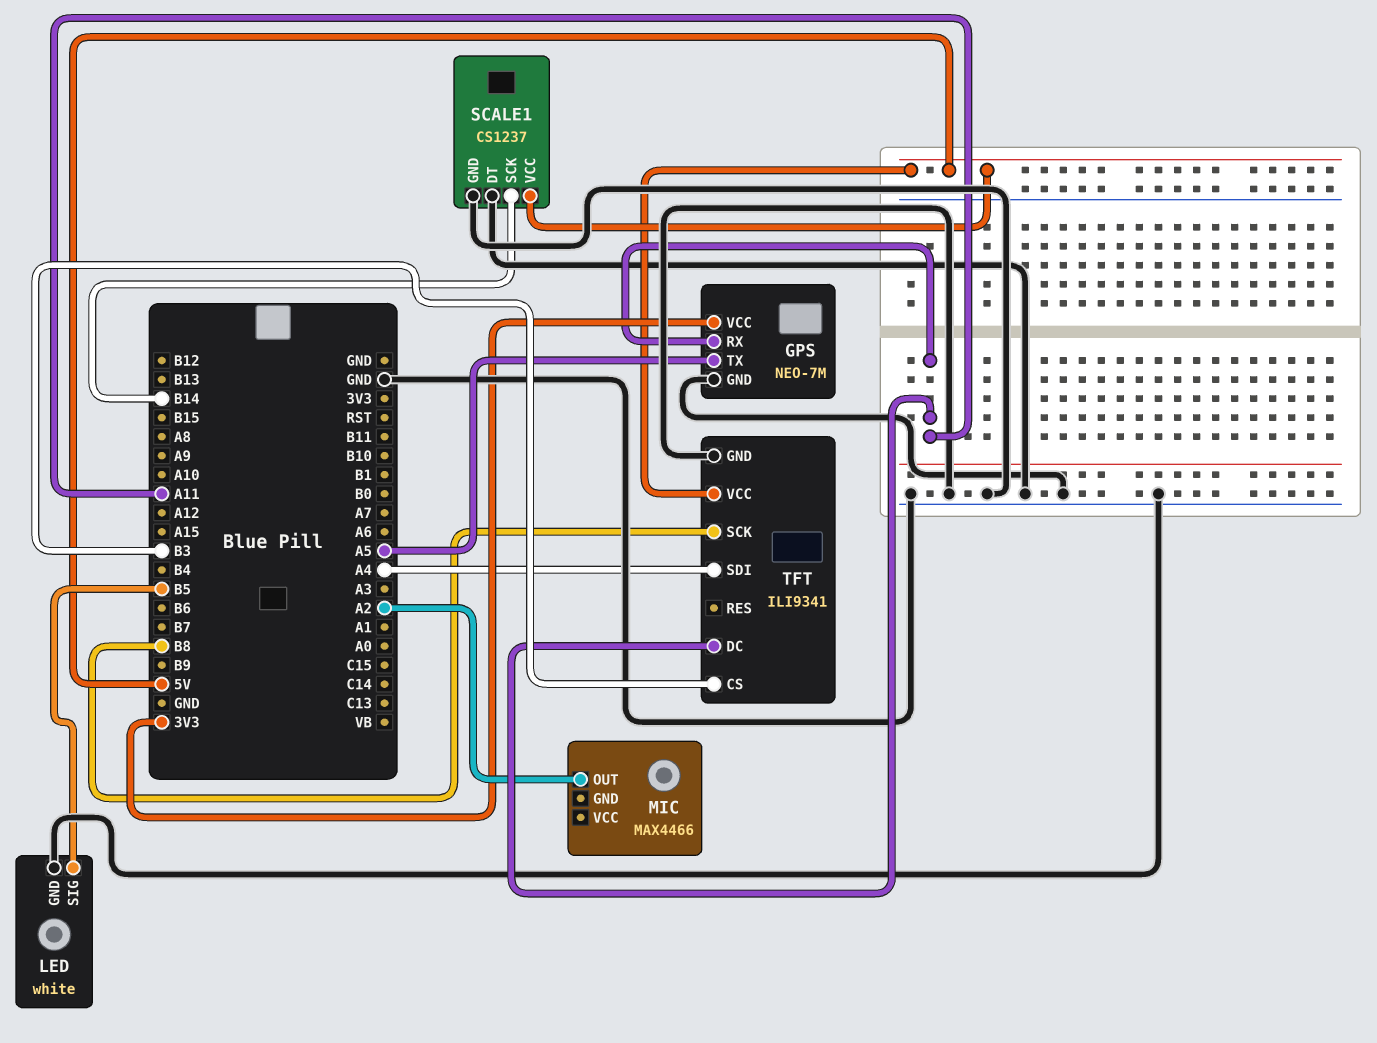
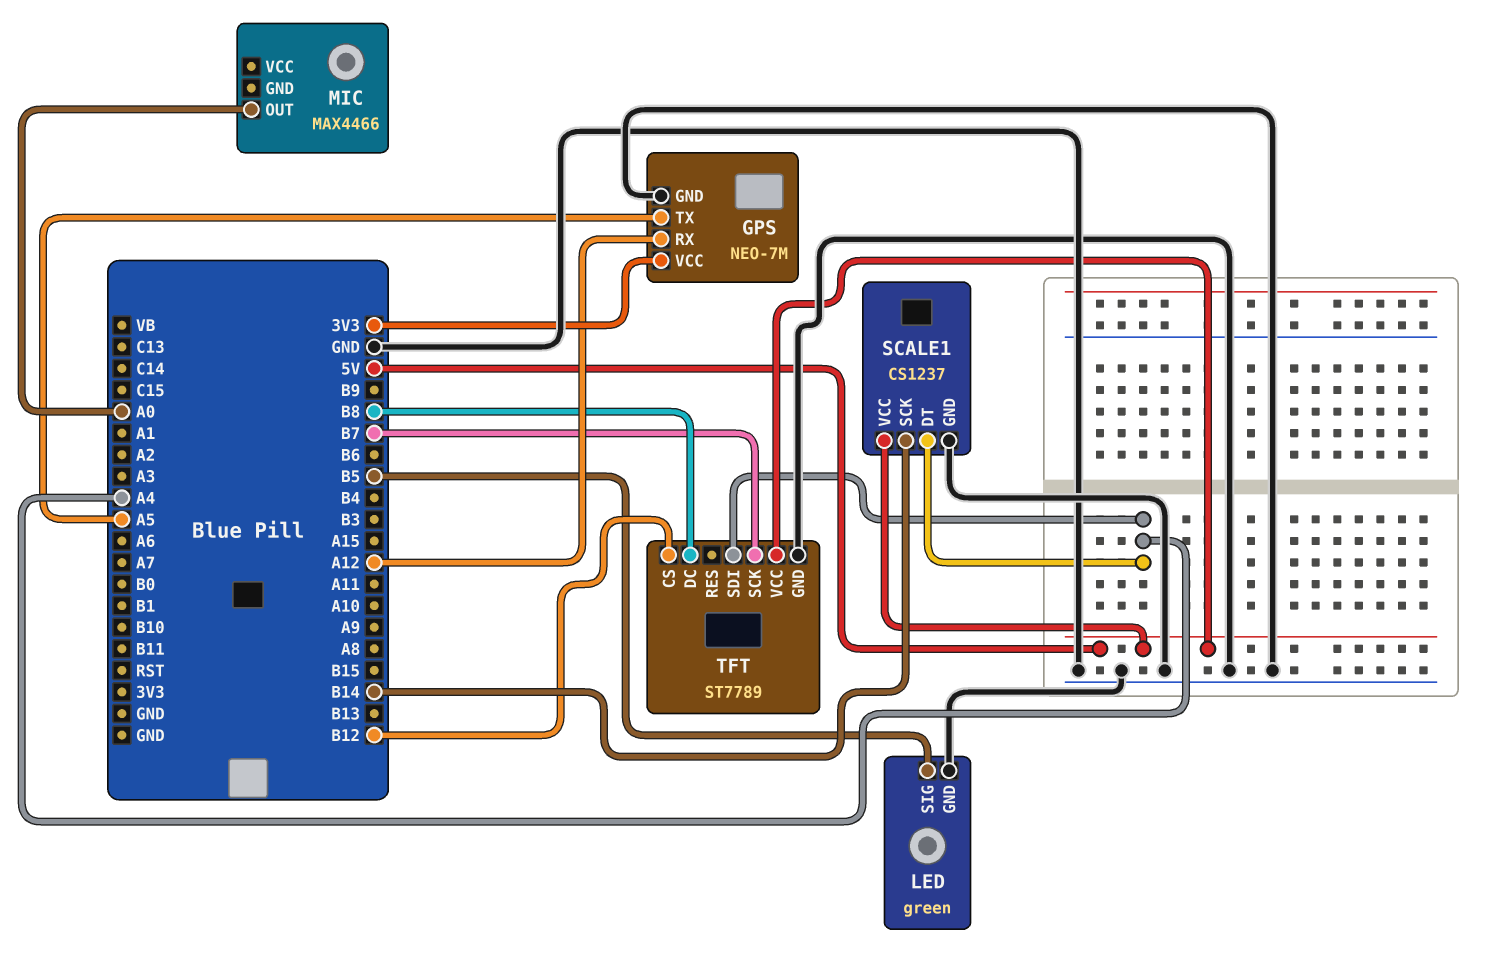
GPS pin RX: A11 -> A12
LED: white -> green
MIC pin OUT: A2 -> A0
SCALE1 pin DT: GND -> A4
TFT: ILI9341 -> ST7789
TFT pin CS: B3 -> B12
TFT pin DC: A11 -> B8
TFT pin SCK: B8 -> B7

